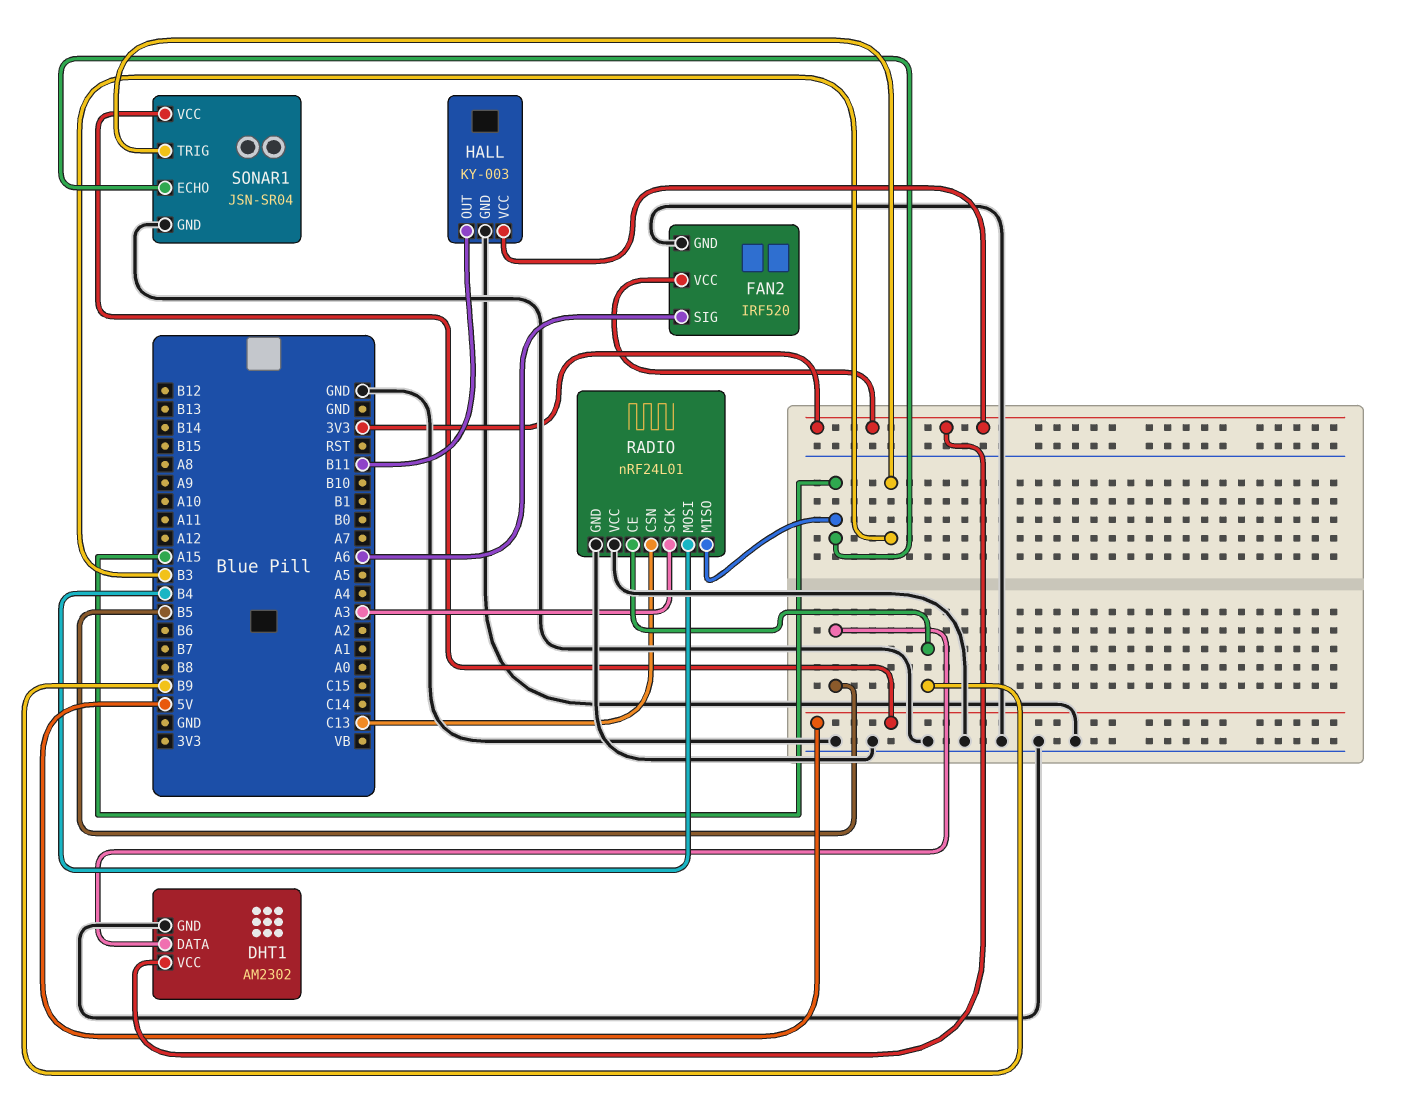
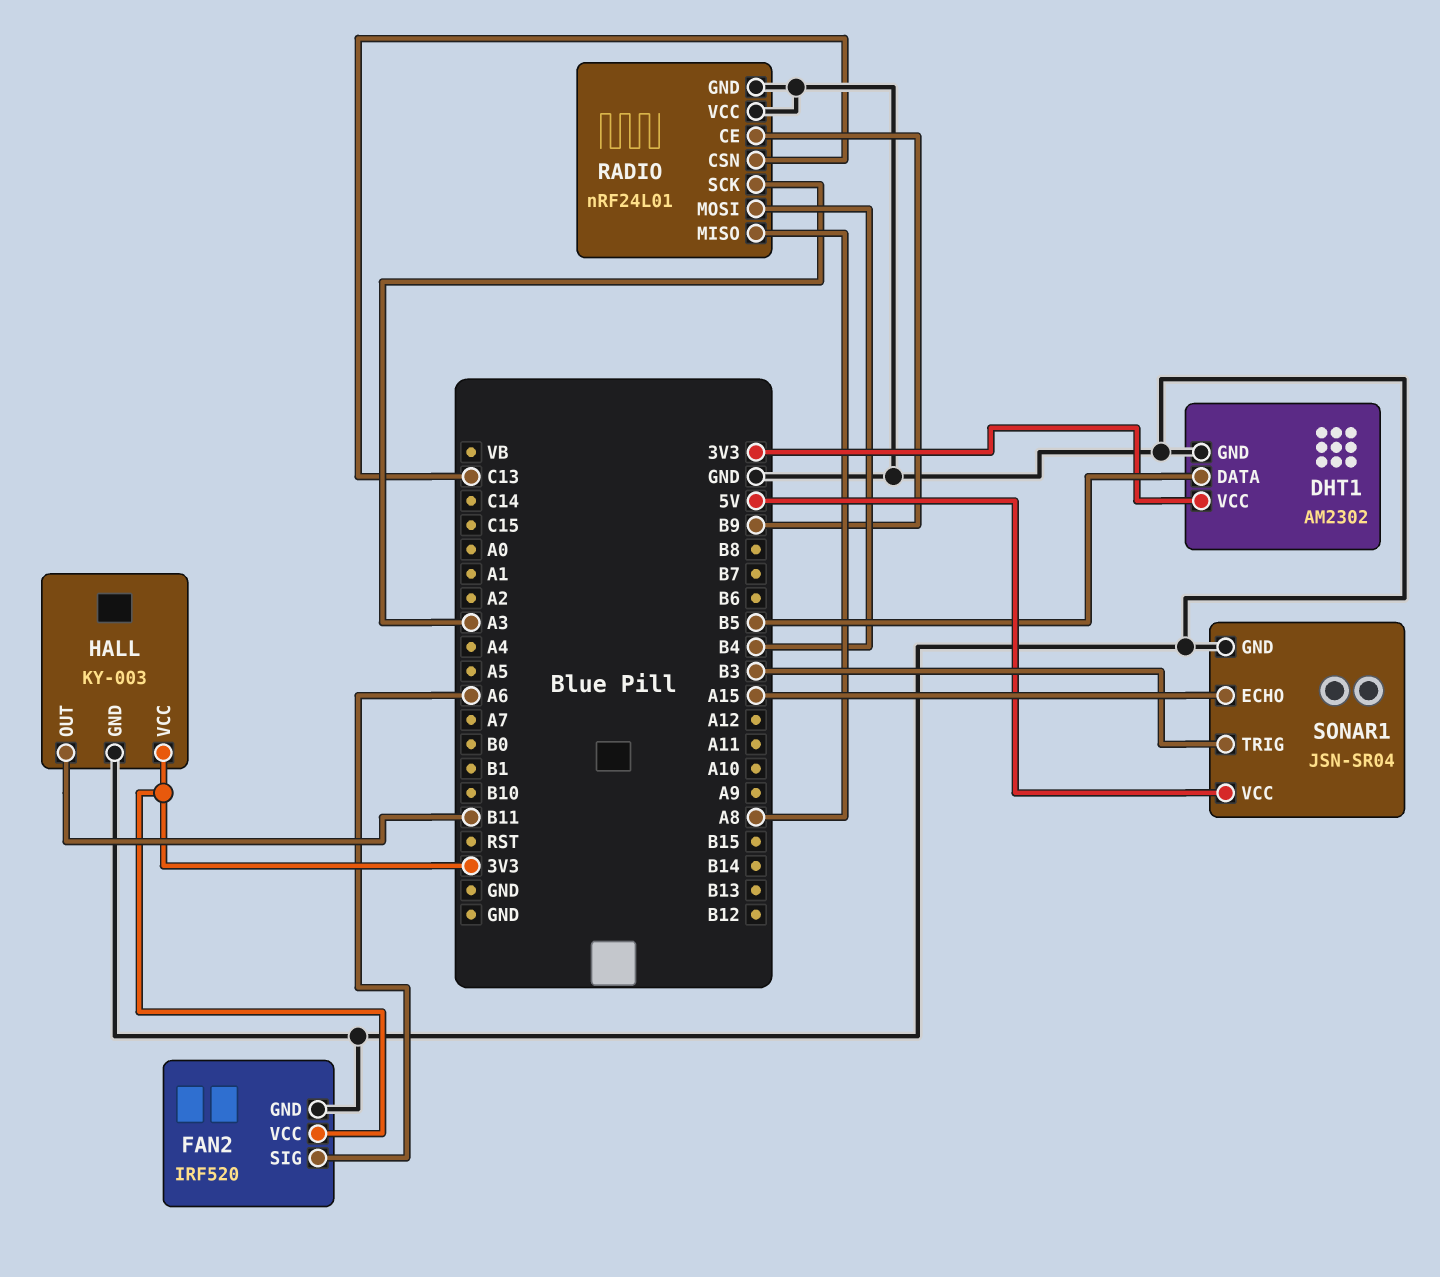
RADIO pin MISO: A15 -> A8

